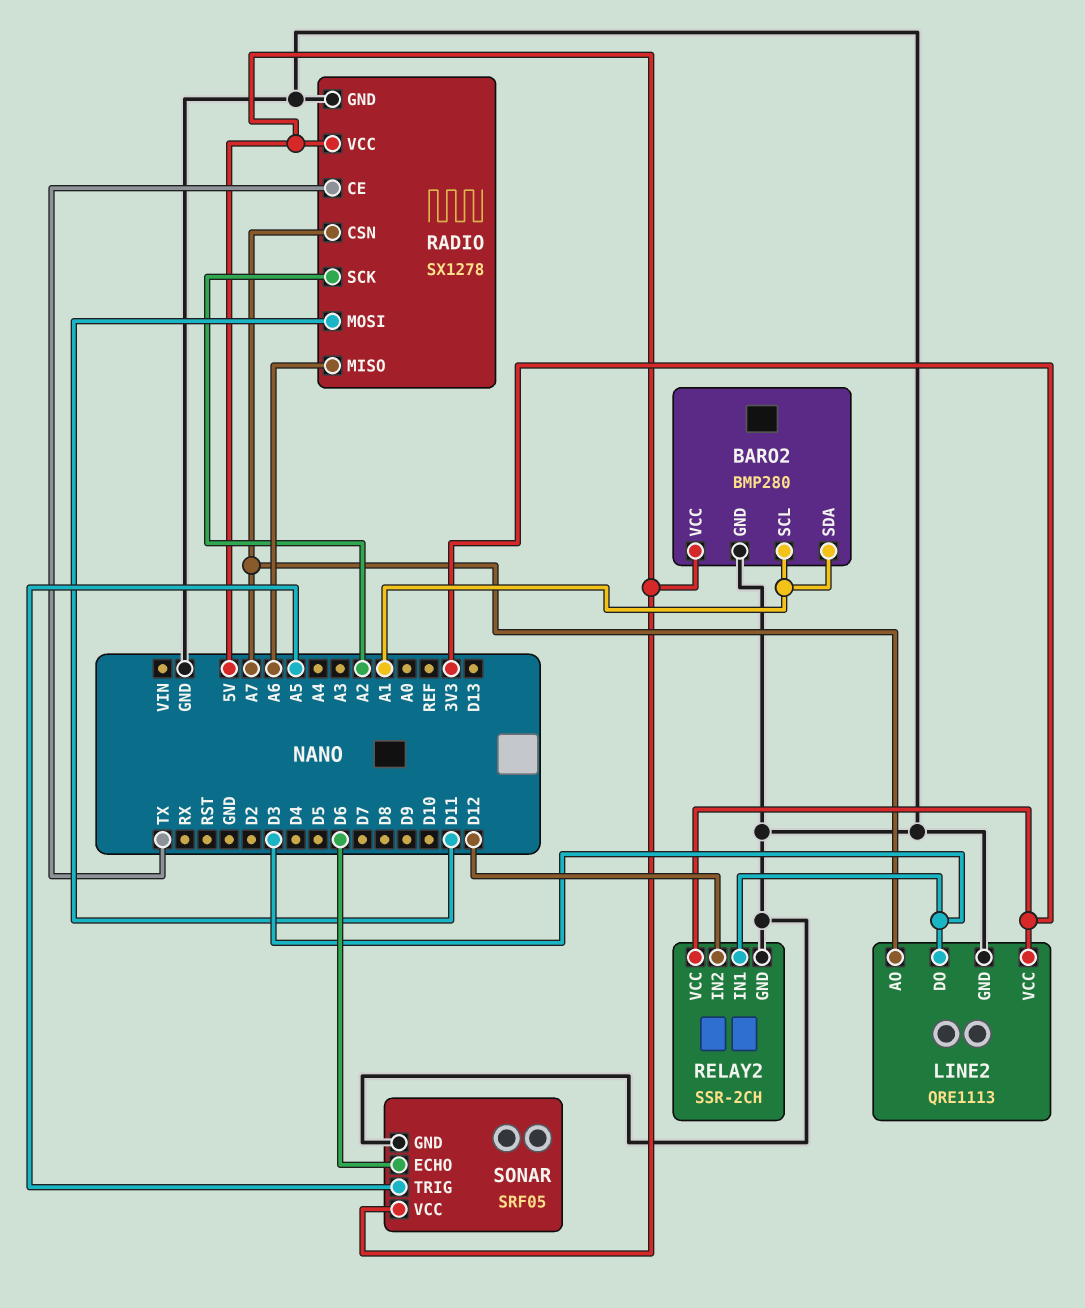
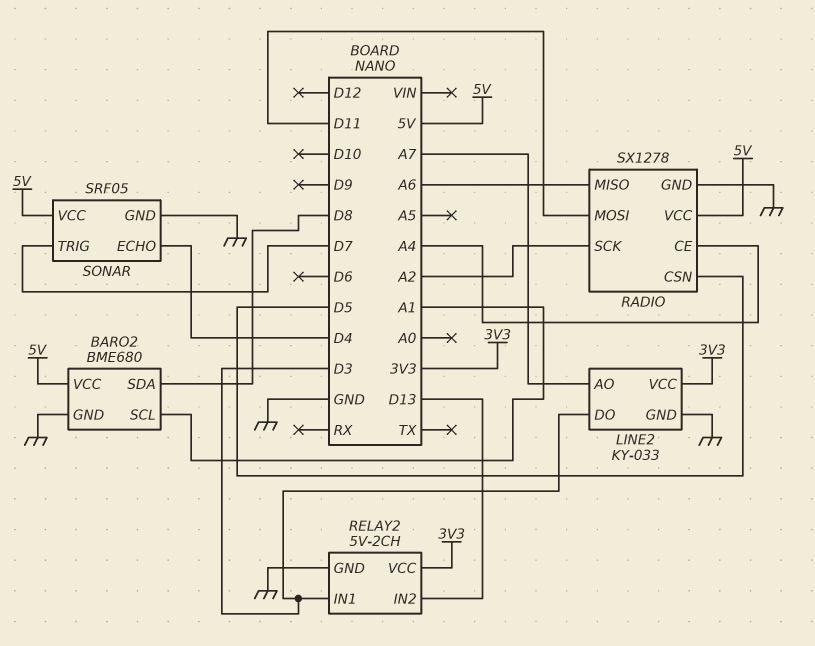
BARO2: BMP280 -> BME680
BARO2 pin SDA: A1 -> D8
LINE2: QRE1113 -> KY-033
RADIO pin CE: TX -> A4
RADIO pin CSN: A7 -> D5
RELAY2: SSR-2CH -> 5V-2CH
RELAY2 pin IN2: D12 -> D13
SONAR pin ECHO: D6 -> D4
SONAR pin TRIG: A5 -> D7

